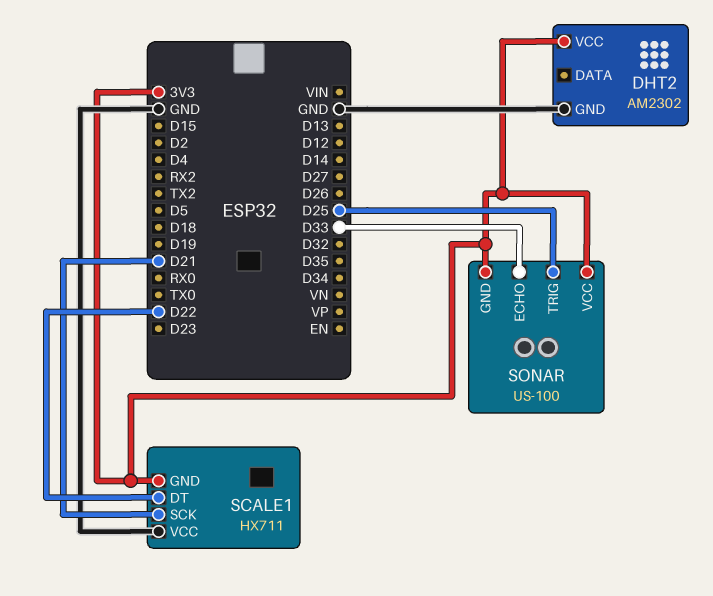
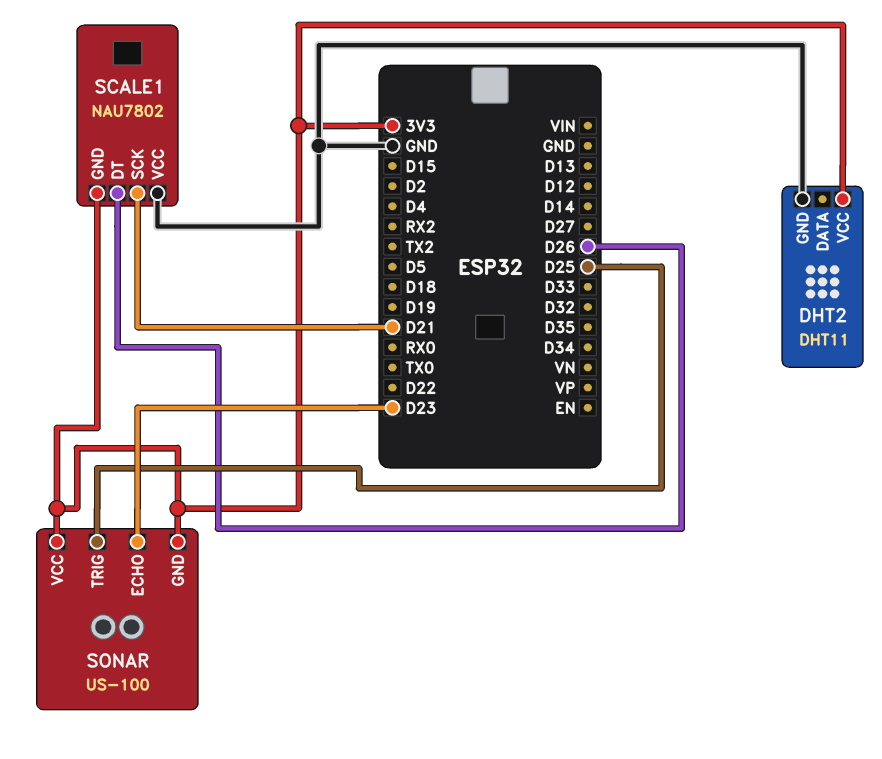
DHT2: AM2302 -> DHT11
SCALE1: HX711 -> NAU7802
SCALE1 pin DT: D22 -> D26
SONAR pin ECHO: D33 -> D23

